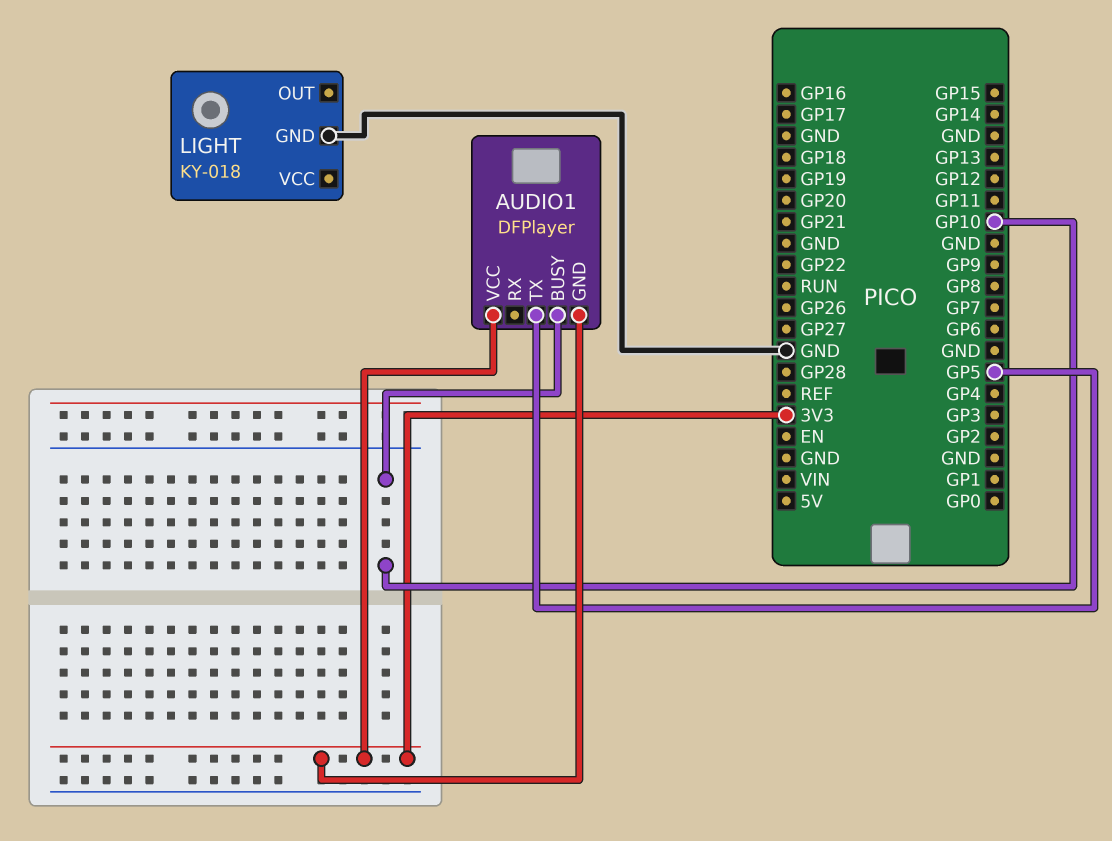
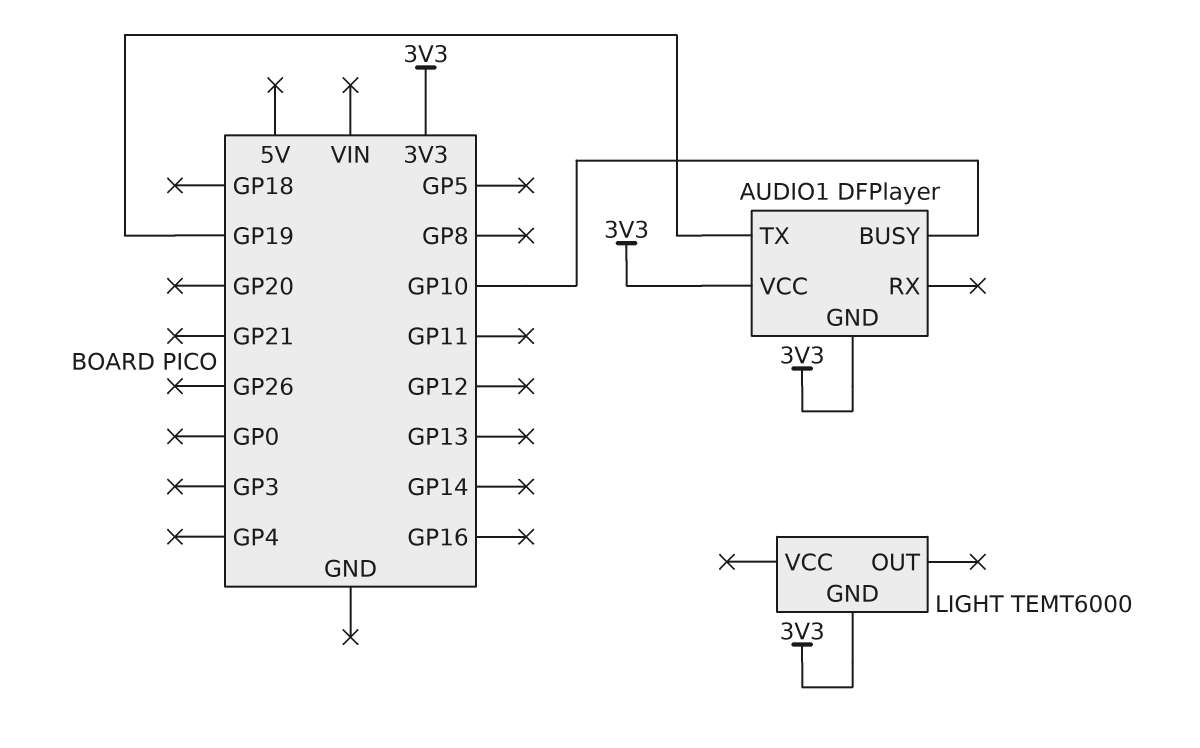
AUDIO1 pin TX: GP5 -> GP19
LIGHT: KY-018 -> TEMT6000
LIGHT pin GND: GND -> 3V3

